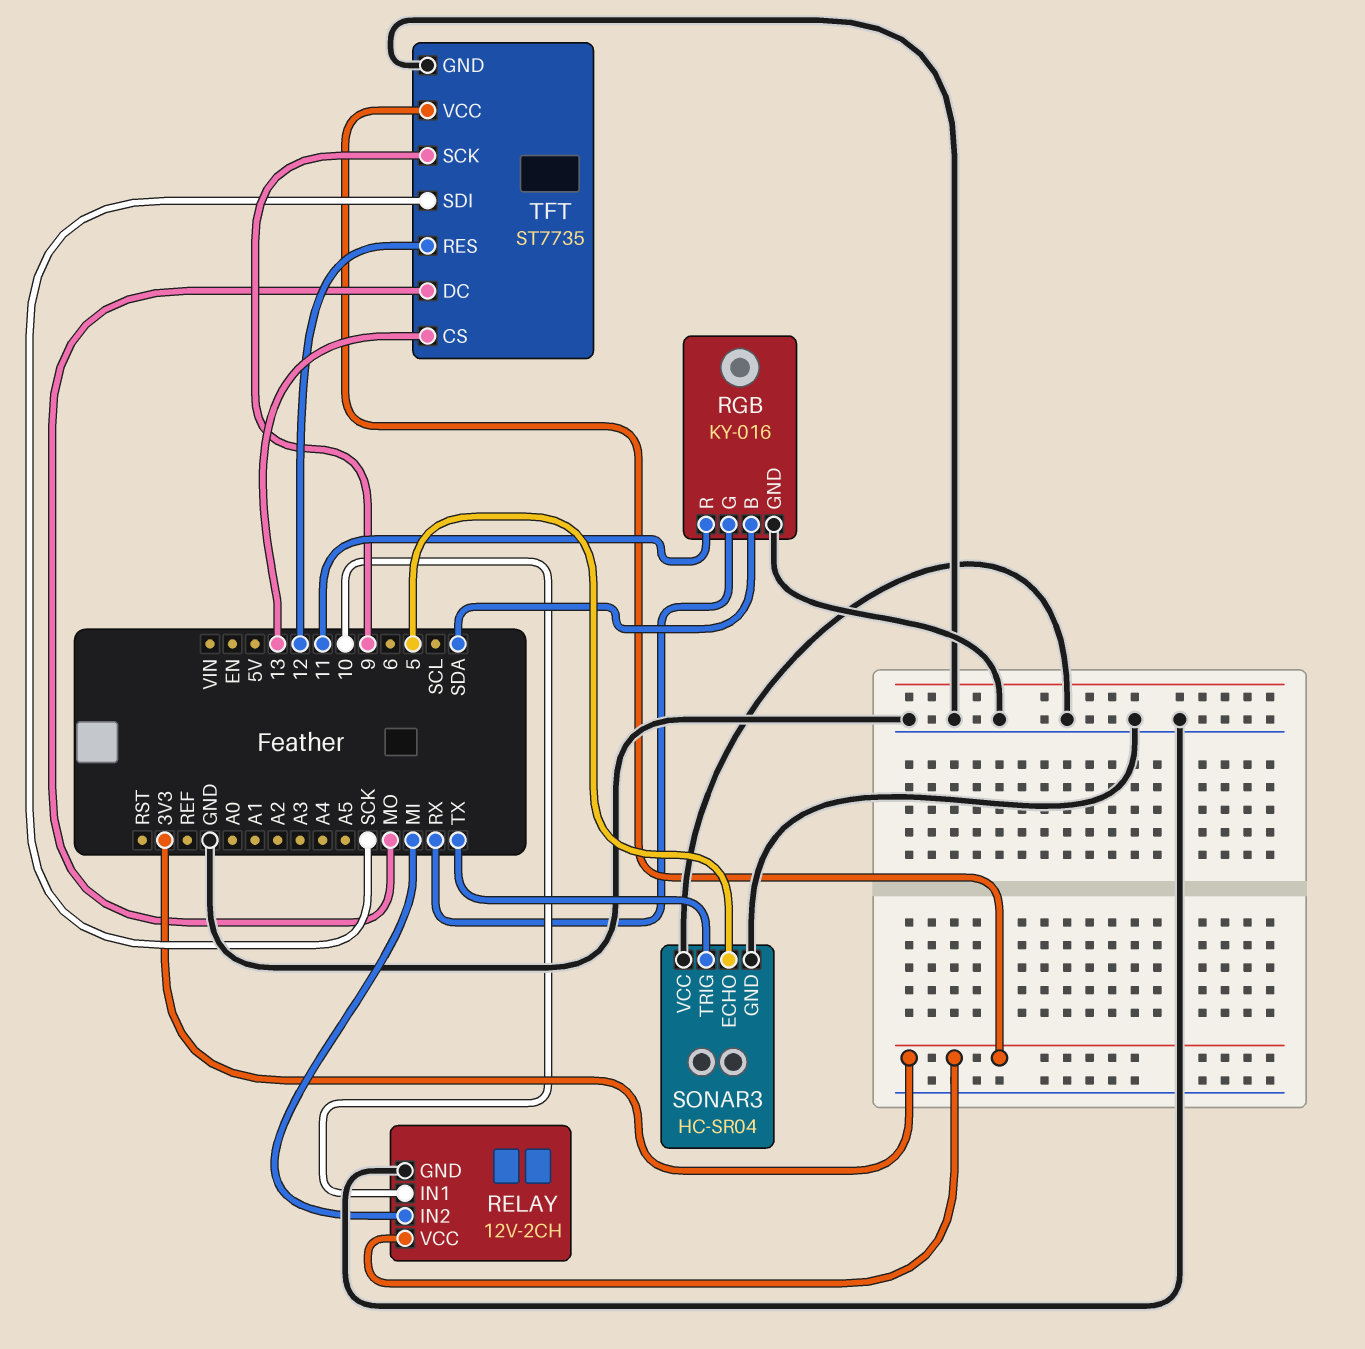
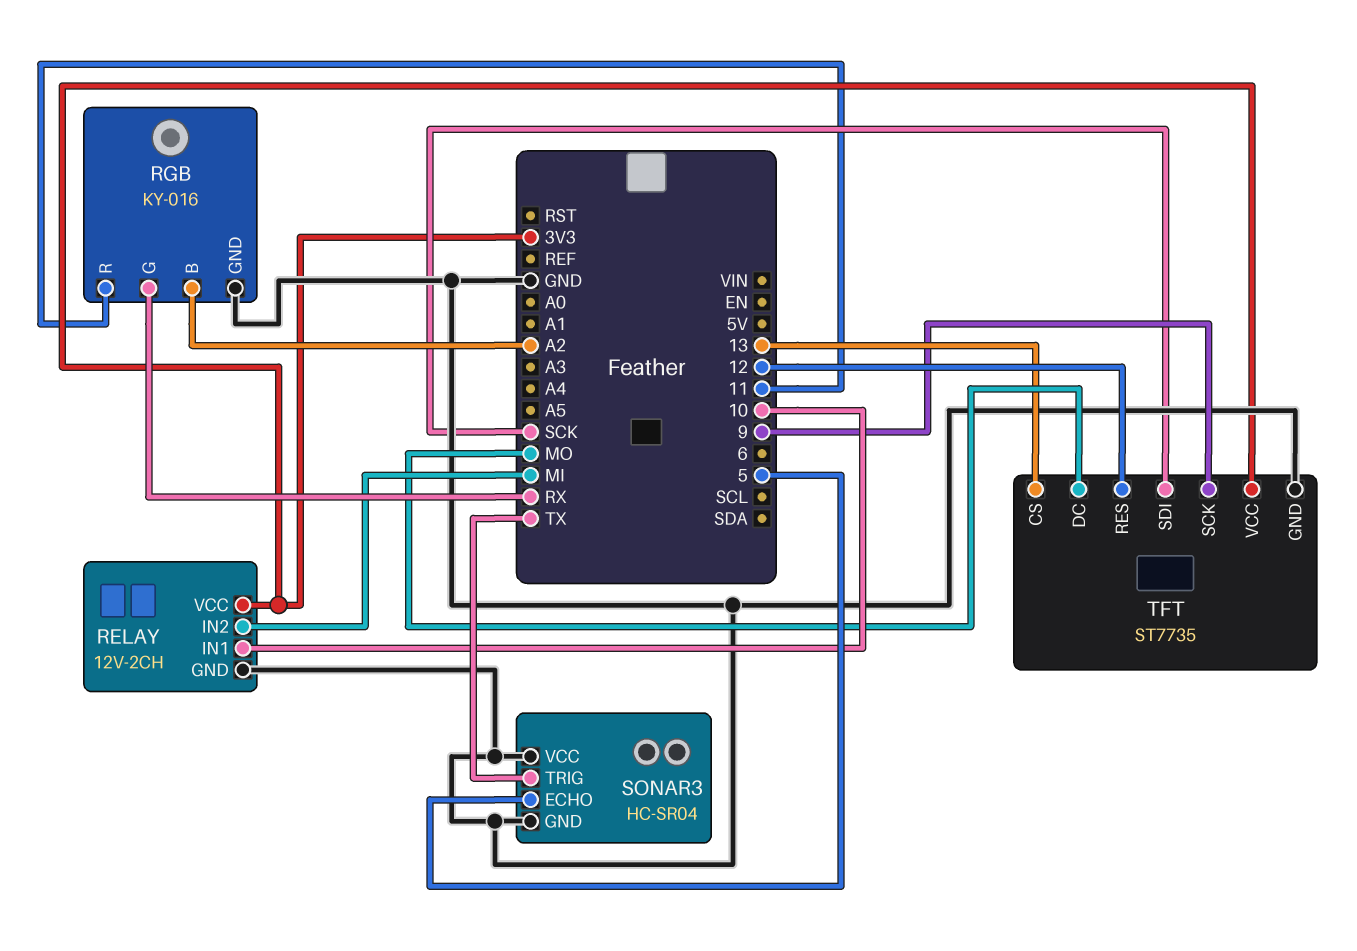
RGB pin B: SDA -> A2

